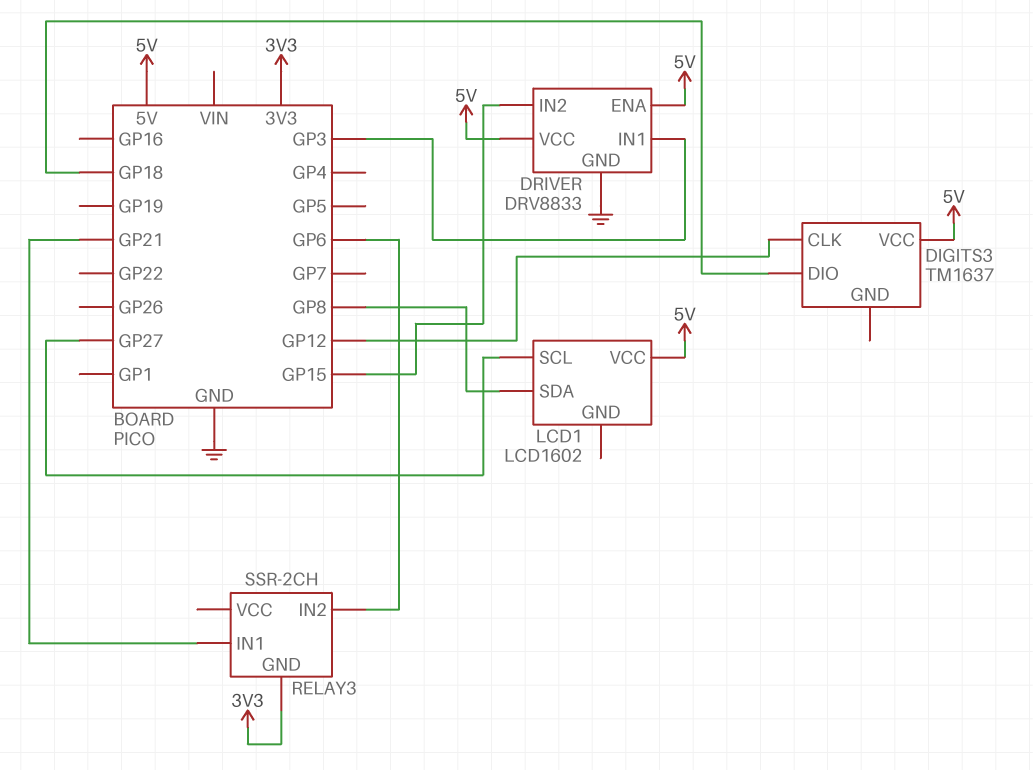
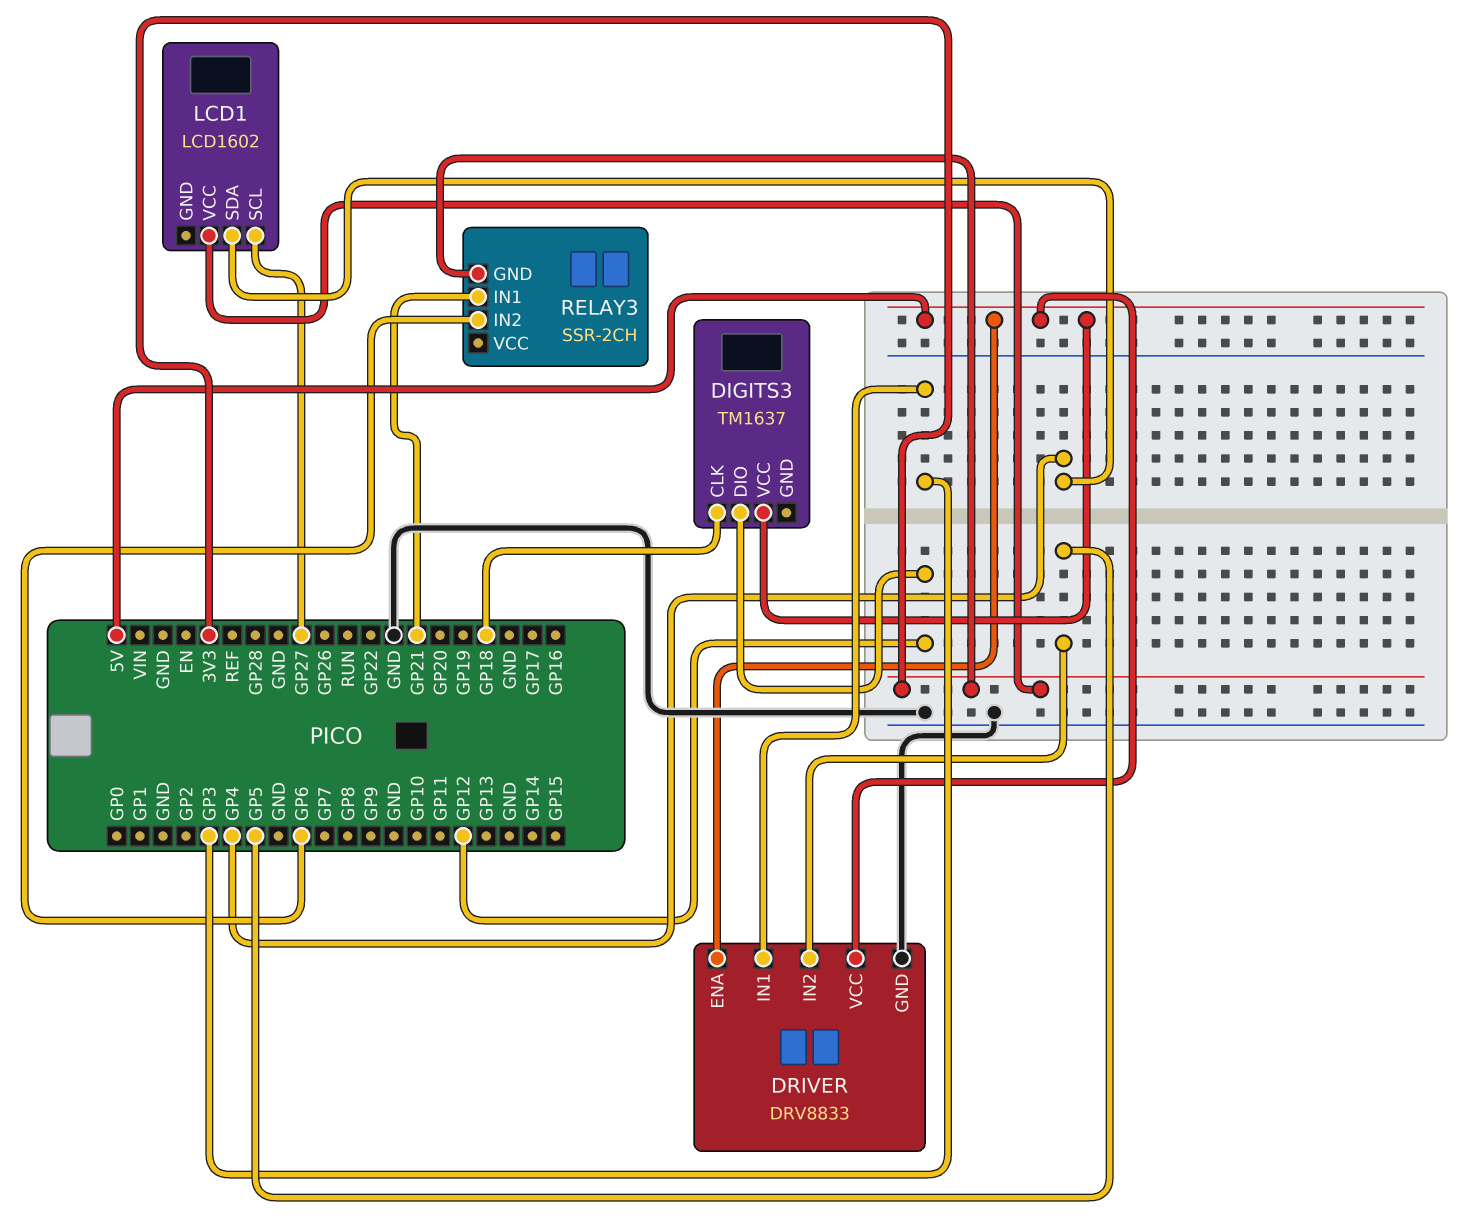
DIGITS3 pin CLK: GP12 -> GP18
DIGITS3 pin DIO: GP18 -> GP12
DRIVER pin IN2: GP15 -> GP5
LCD1 pin SDA: GP8 -> GP4
LCD1 pin VCC: 5V -> 3V3

